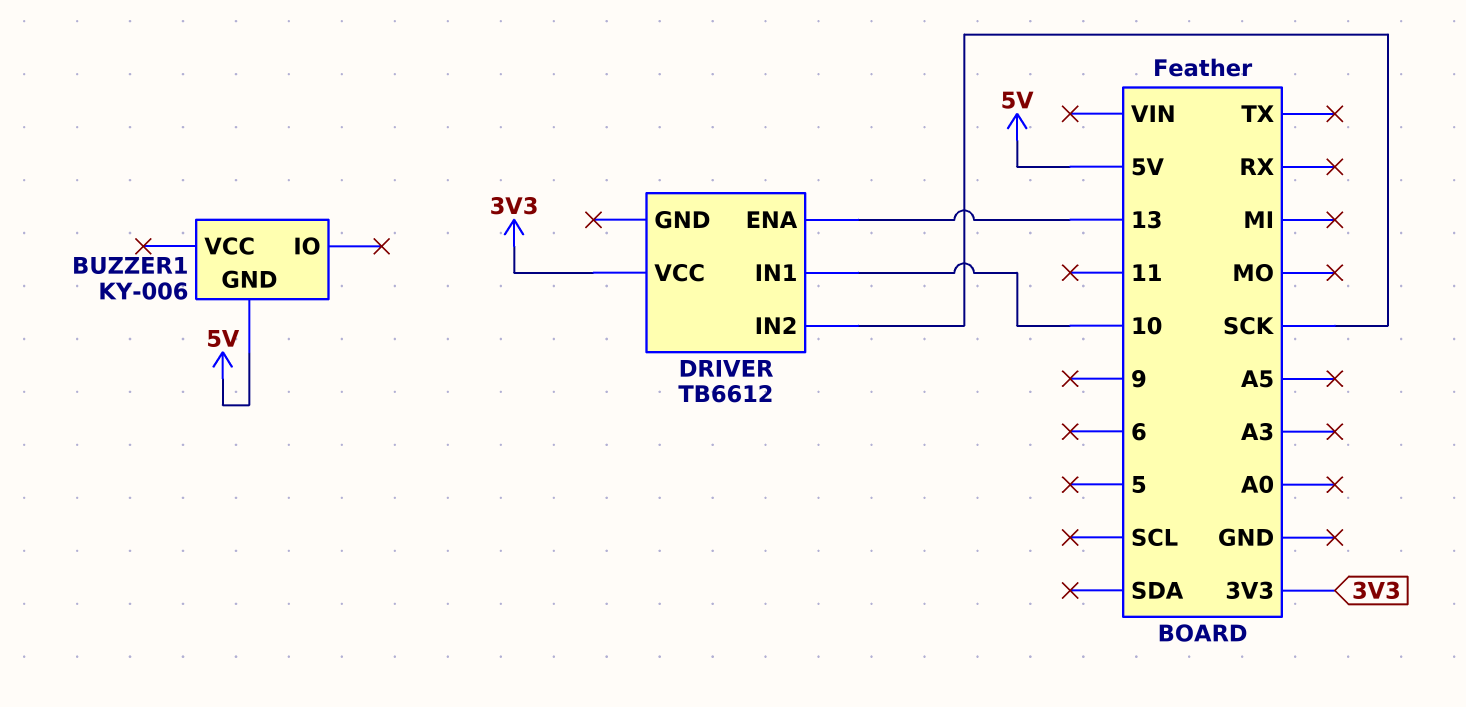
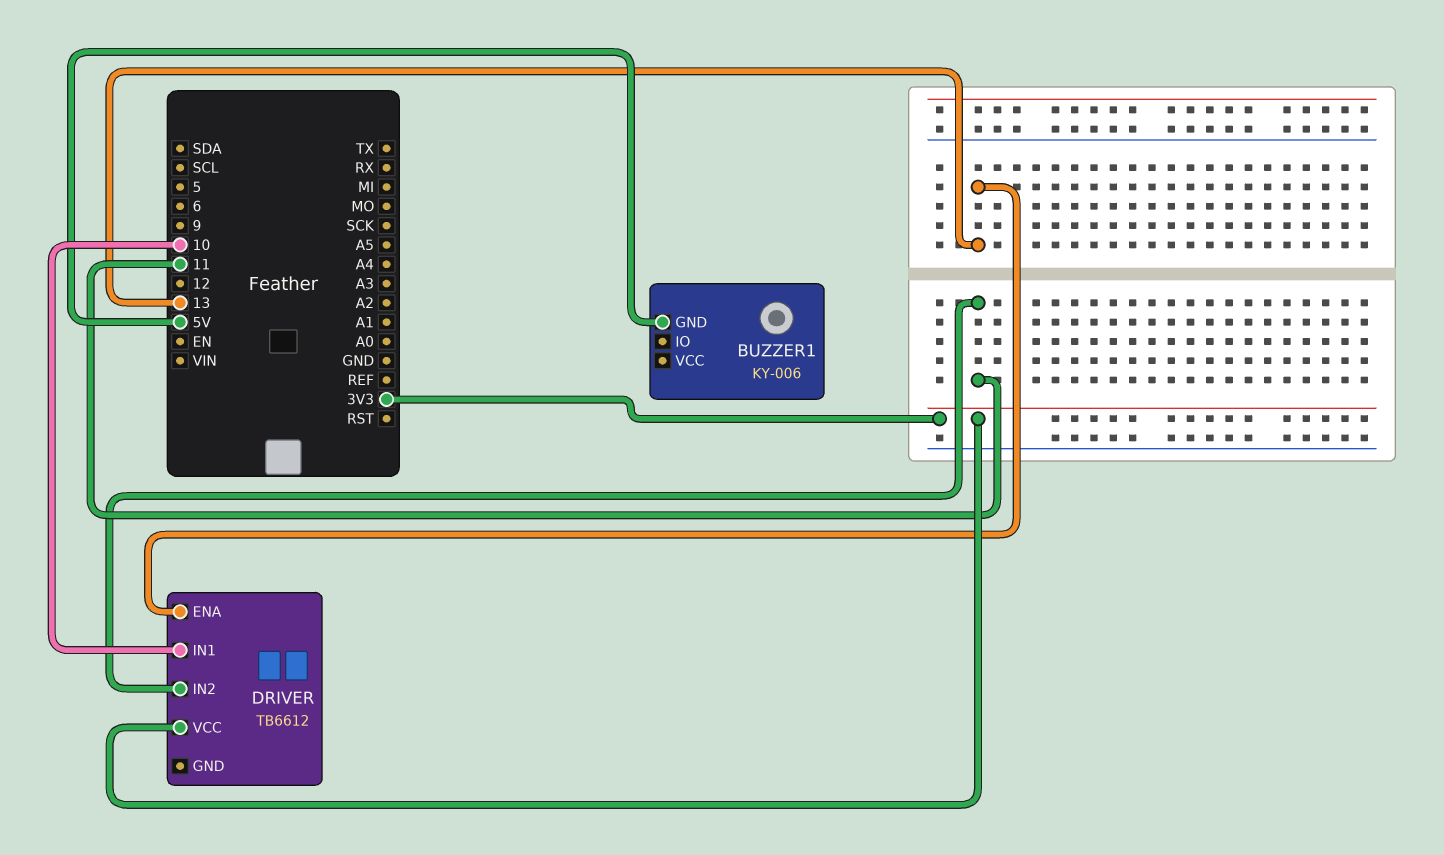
DRIVER pin IN2: SCK -> 11

